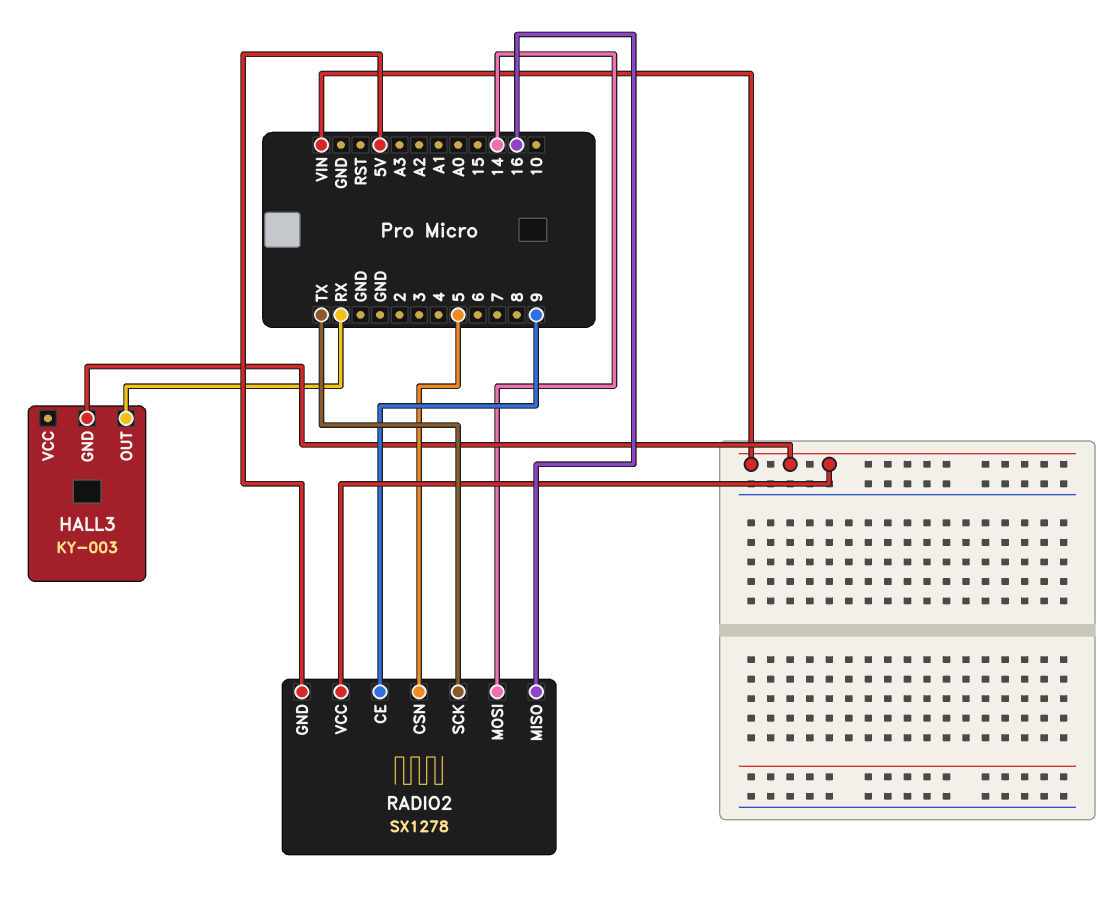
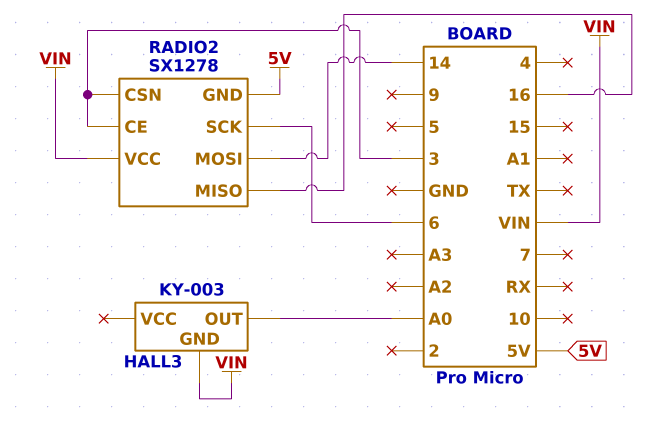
HALL3 pin OUT: RX -> A0
RADIO2 pin CE: 9 -> 3
RADIO2 pin CSN: 5 -> 3
RADIO2 pin SCK: TX -> 6

